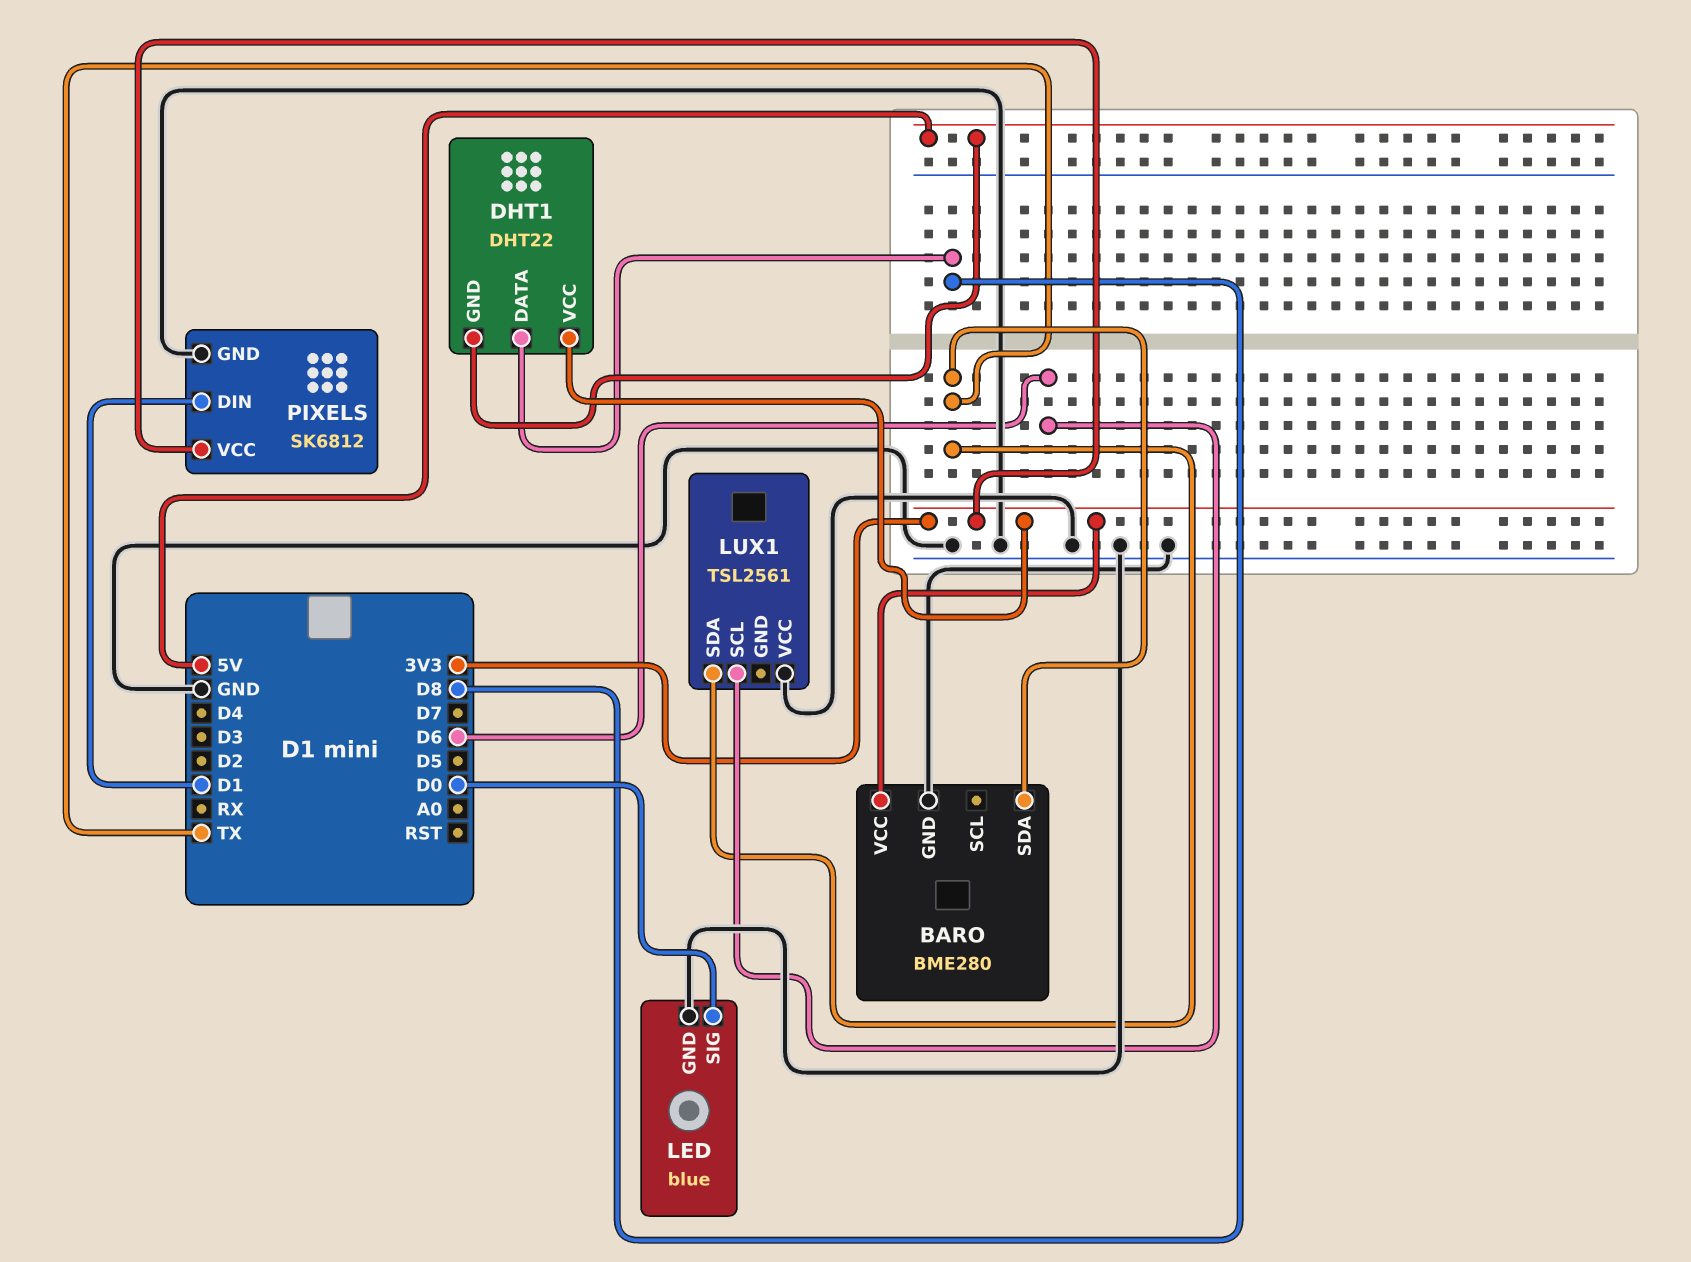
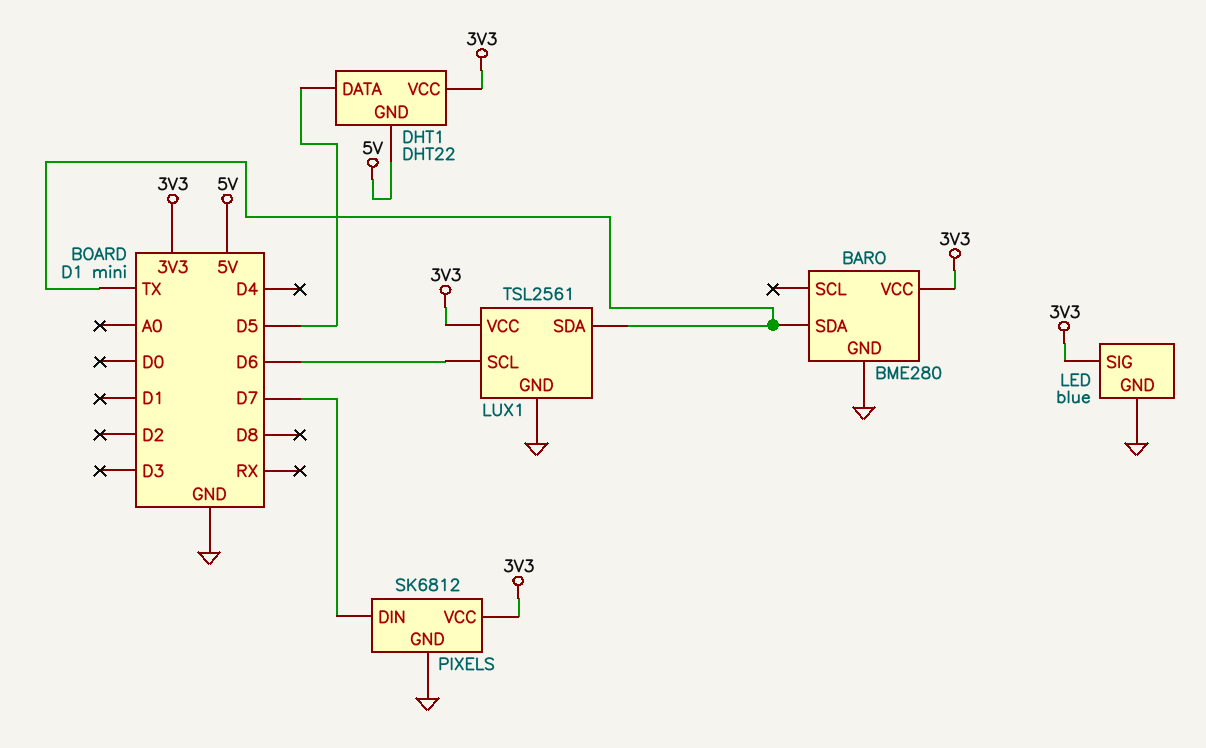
DHT1 pin DATA: D8 -> D5
LED pin SIG: D0 -> 3V3
LUX1 pin GND: none -> GND
LUX1 pin VCC: GND -> 3V3
PIXELS pin DIN: D1 -> D7

